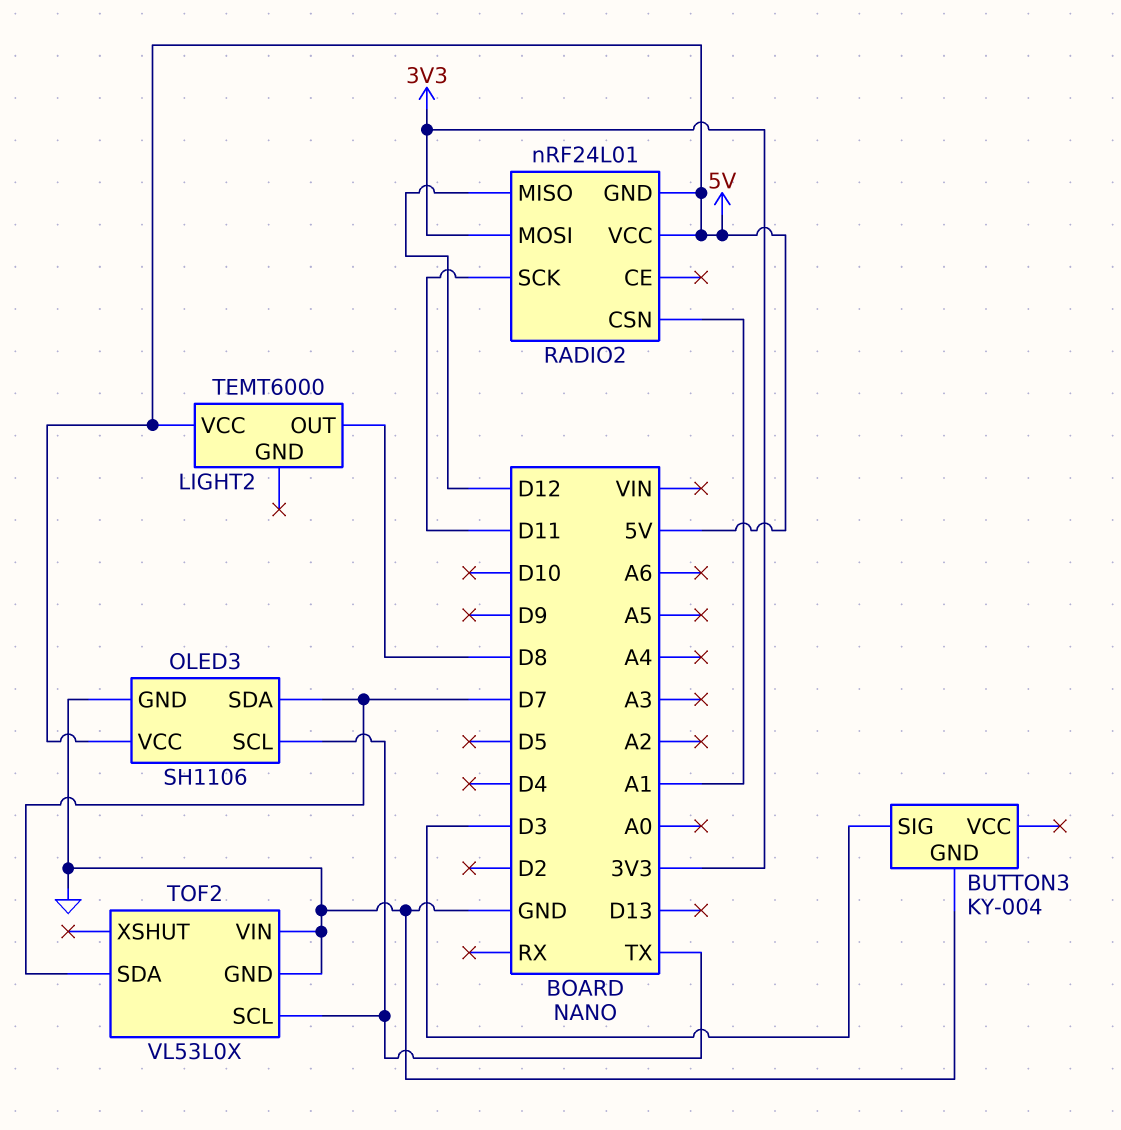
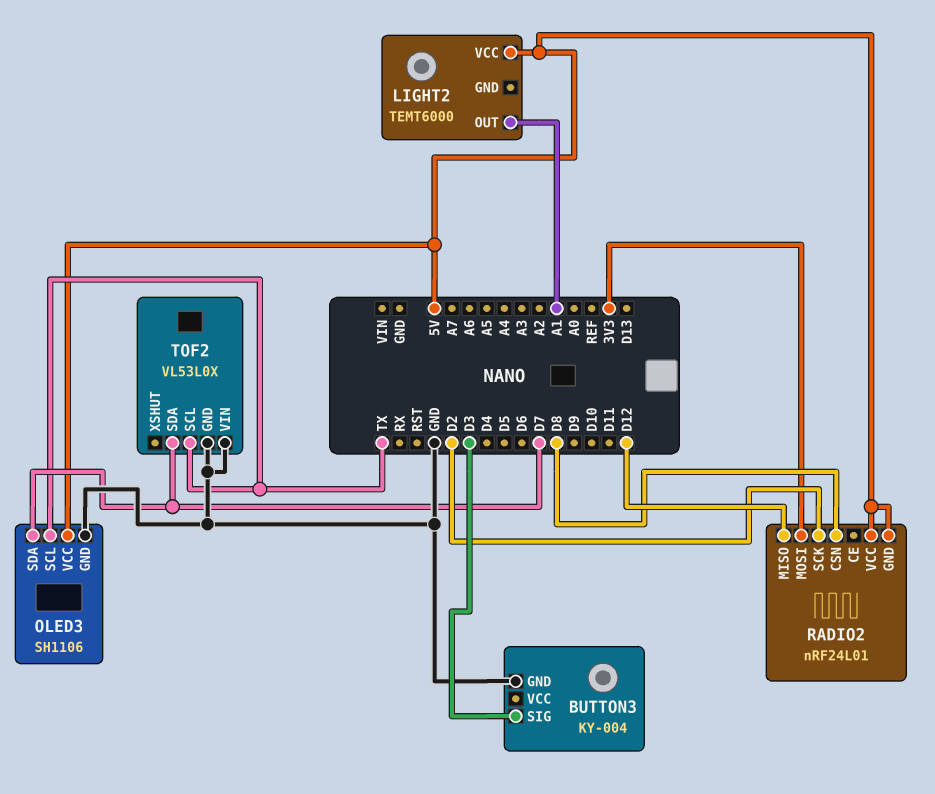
LIGHT2 pin OUT: D8 -> A1
RADIO2 pin CSN: A1 -> D8
RADIO2 pin SCK: D11 -> D2

